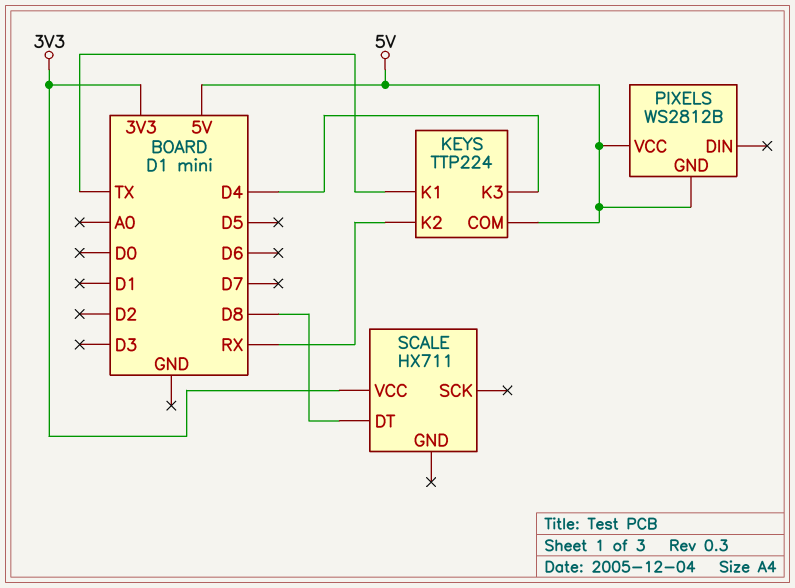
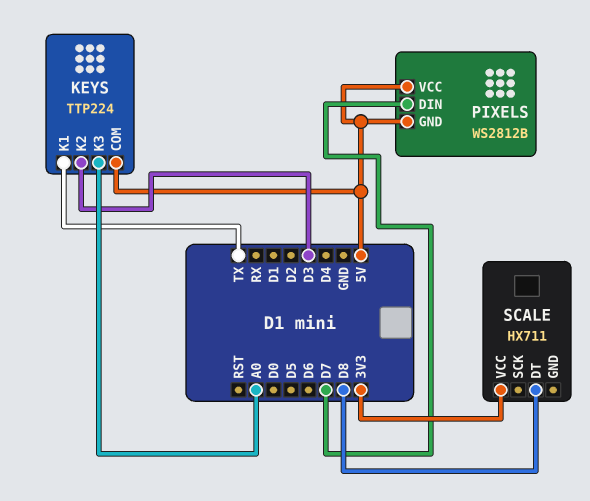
KEYS pin K2: RX -> D3
KEYS pin K3: D4 -> A0
PIXELS pin DIN: none -> D7

